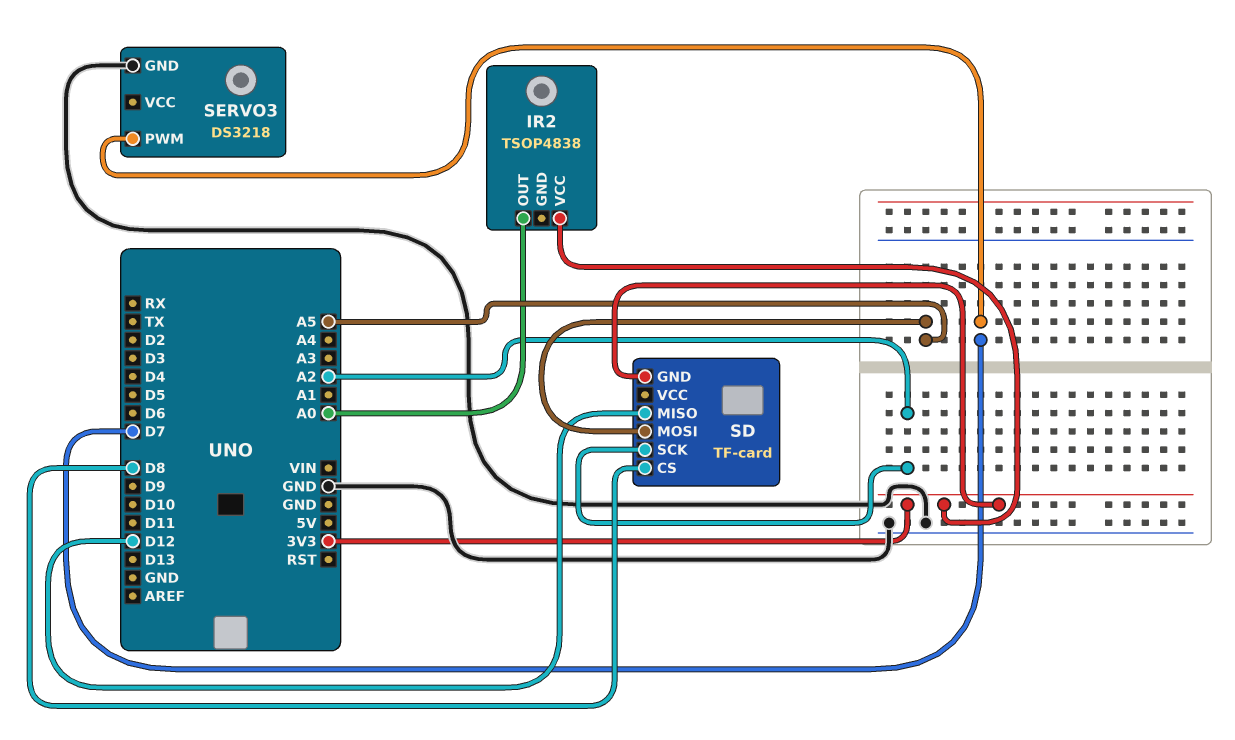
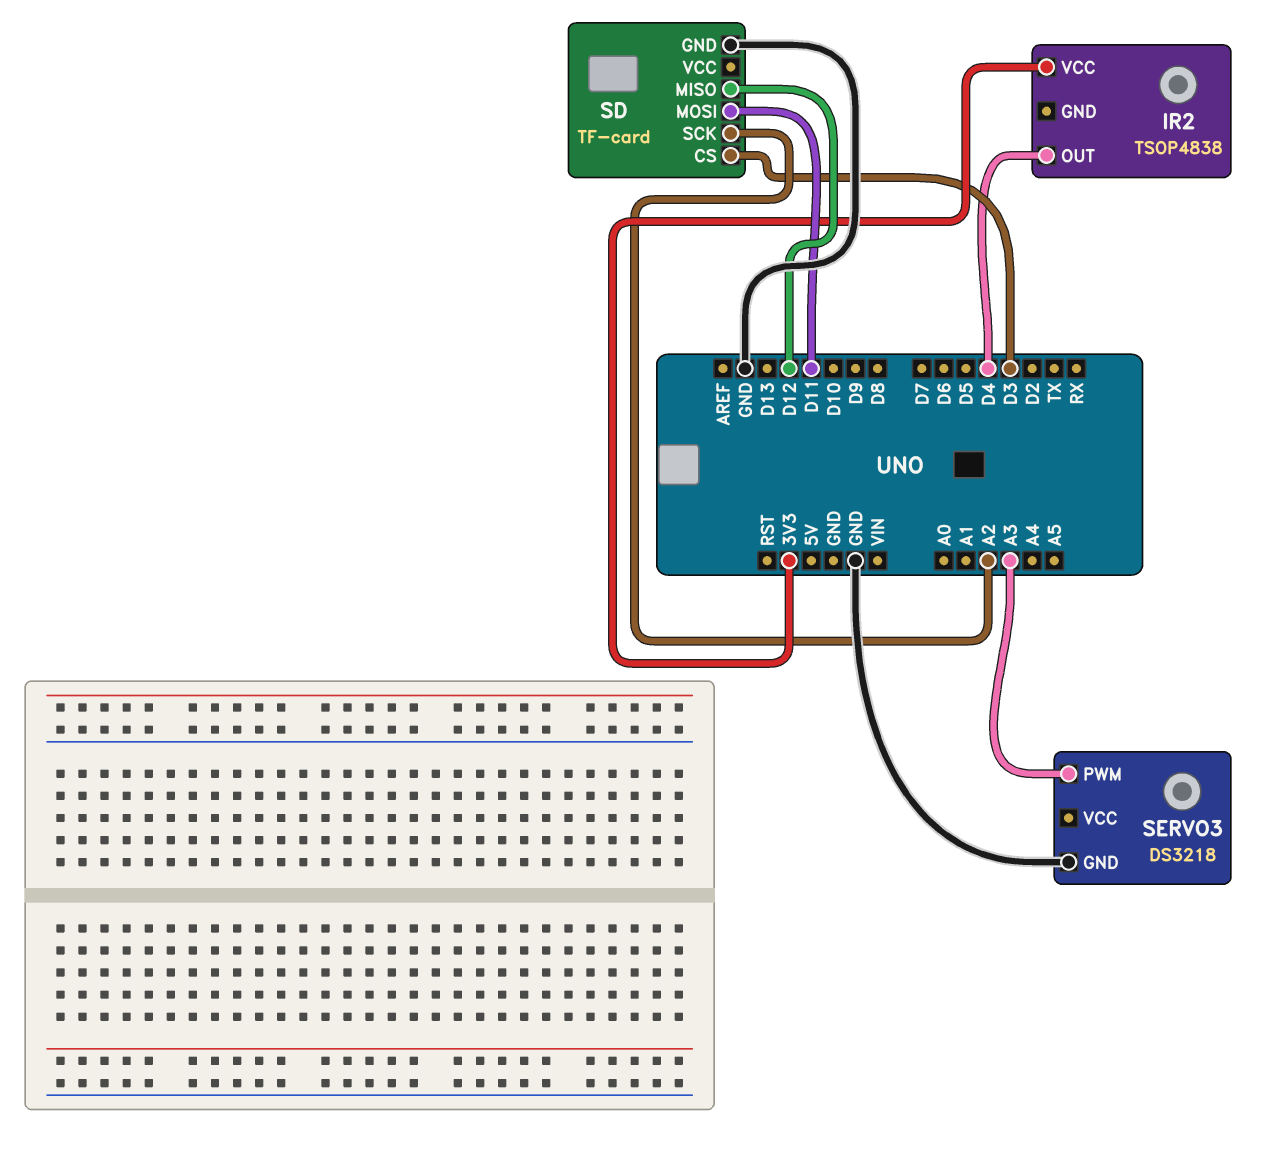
IR2 pin OUT: A0 -> D4
SD pin CS: D8 -> D3
SD pin GND: 3V3 -> GND
SD pin MOSI: A5 -> D11
SERVO3 pin PWM: D7 -> A3

